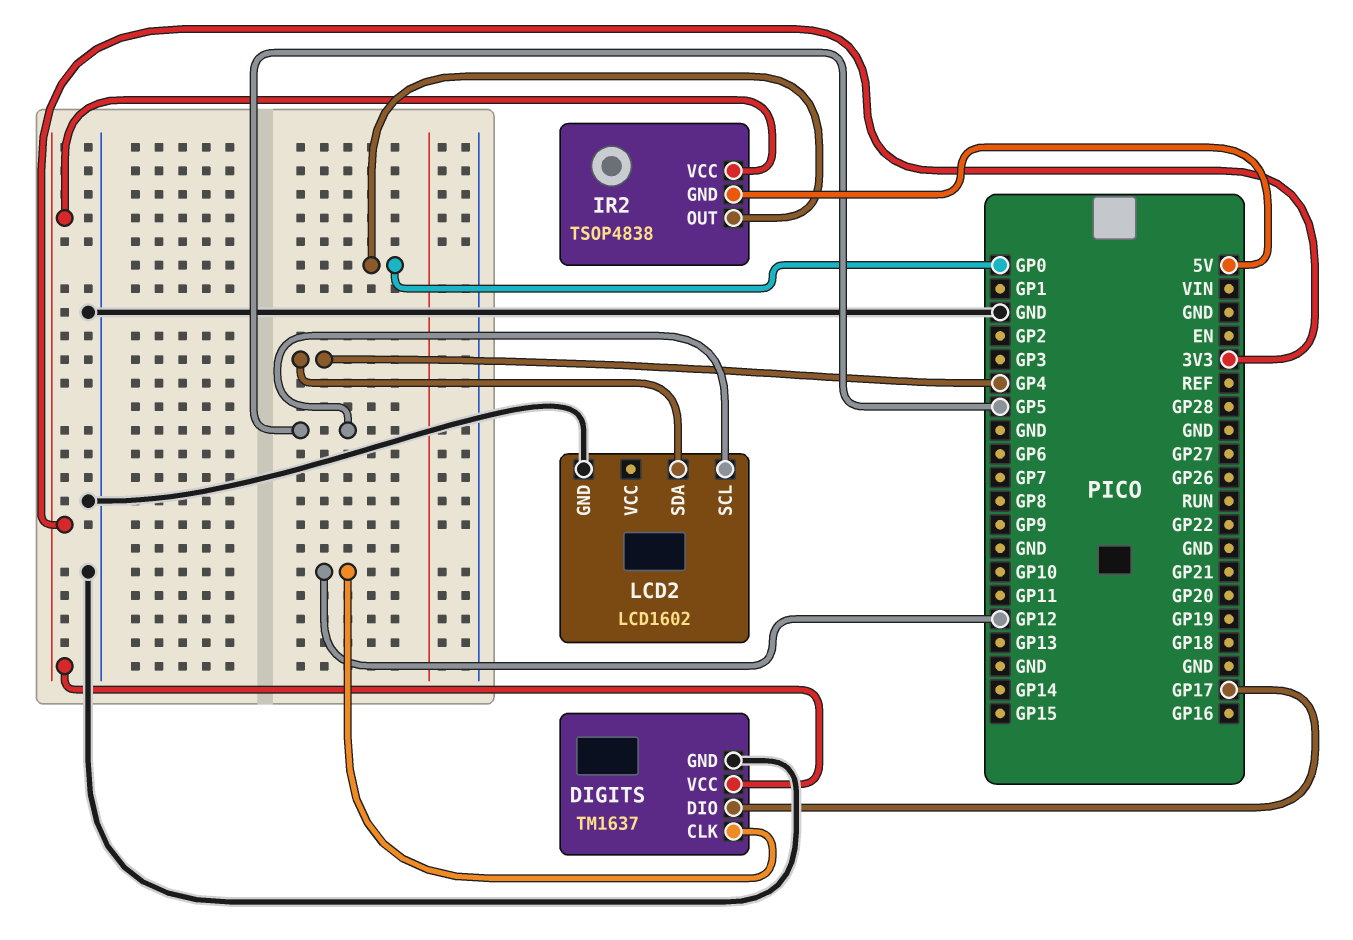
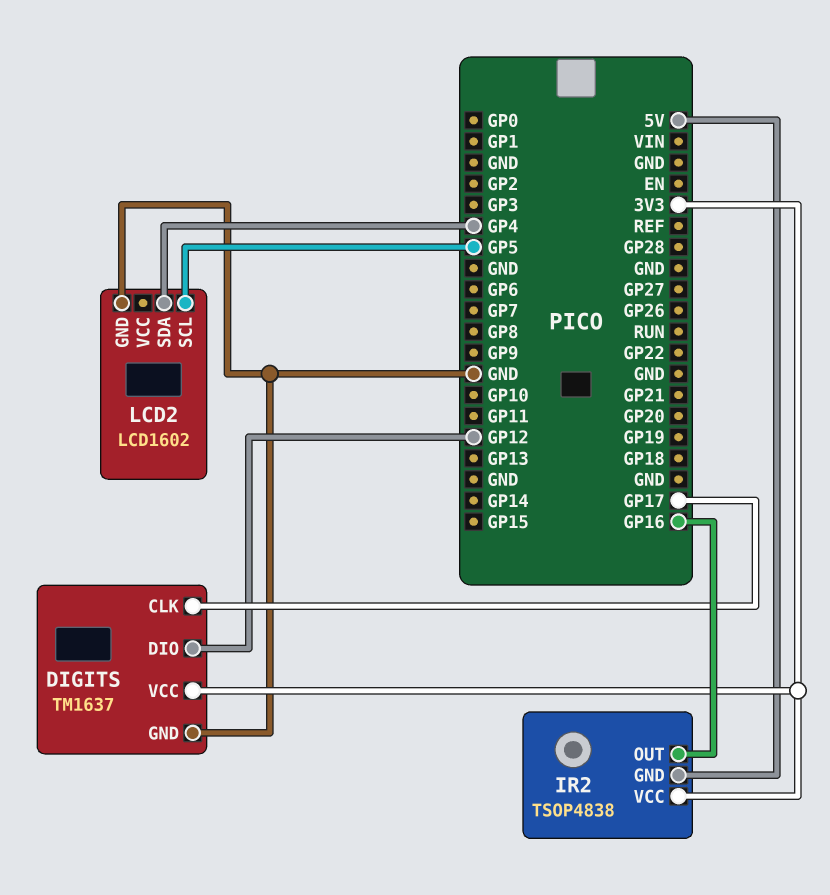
DIGITS pin CLK: GP12 -> GP17
DIGITS pin DIO: GP17 -> GP12
IR2 pin OUT: GP0 -> GP16

